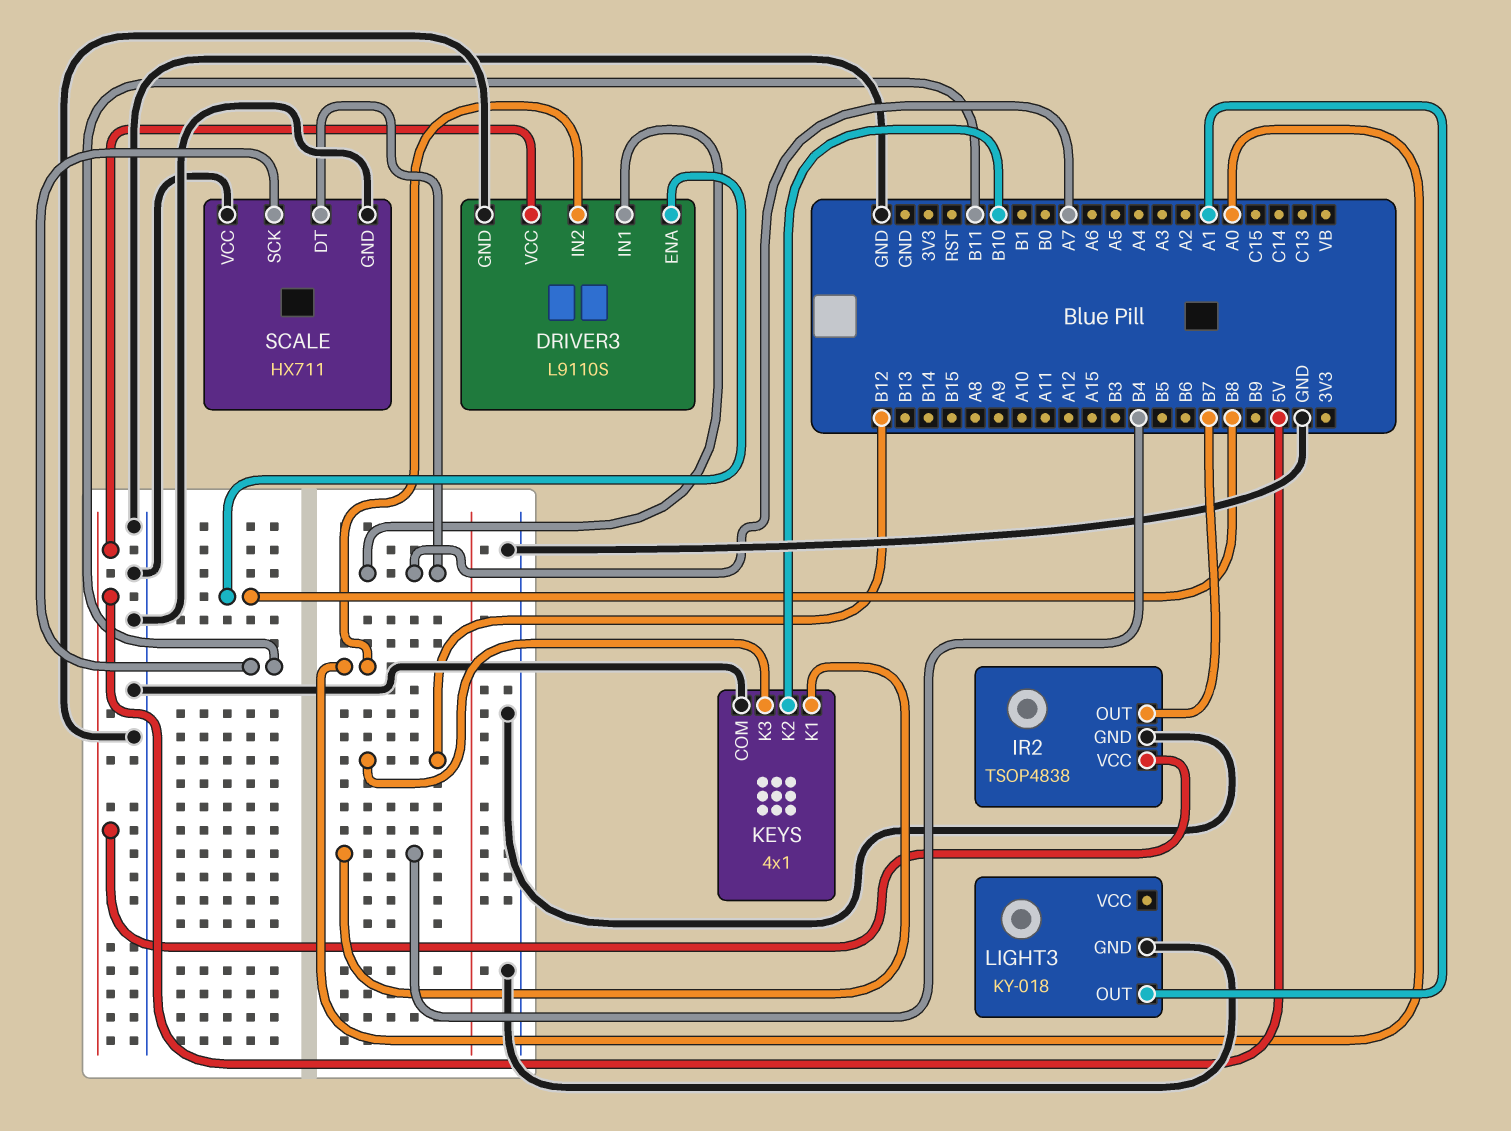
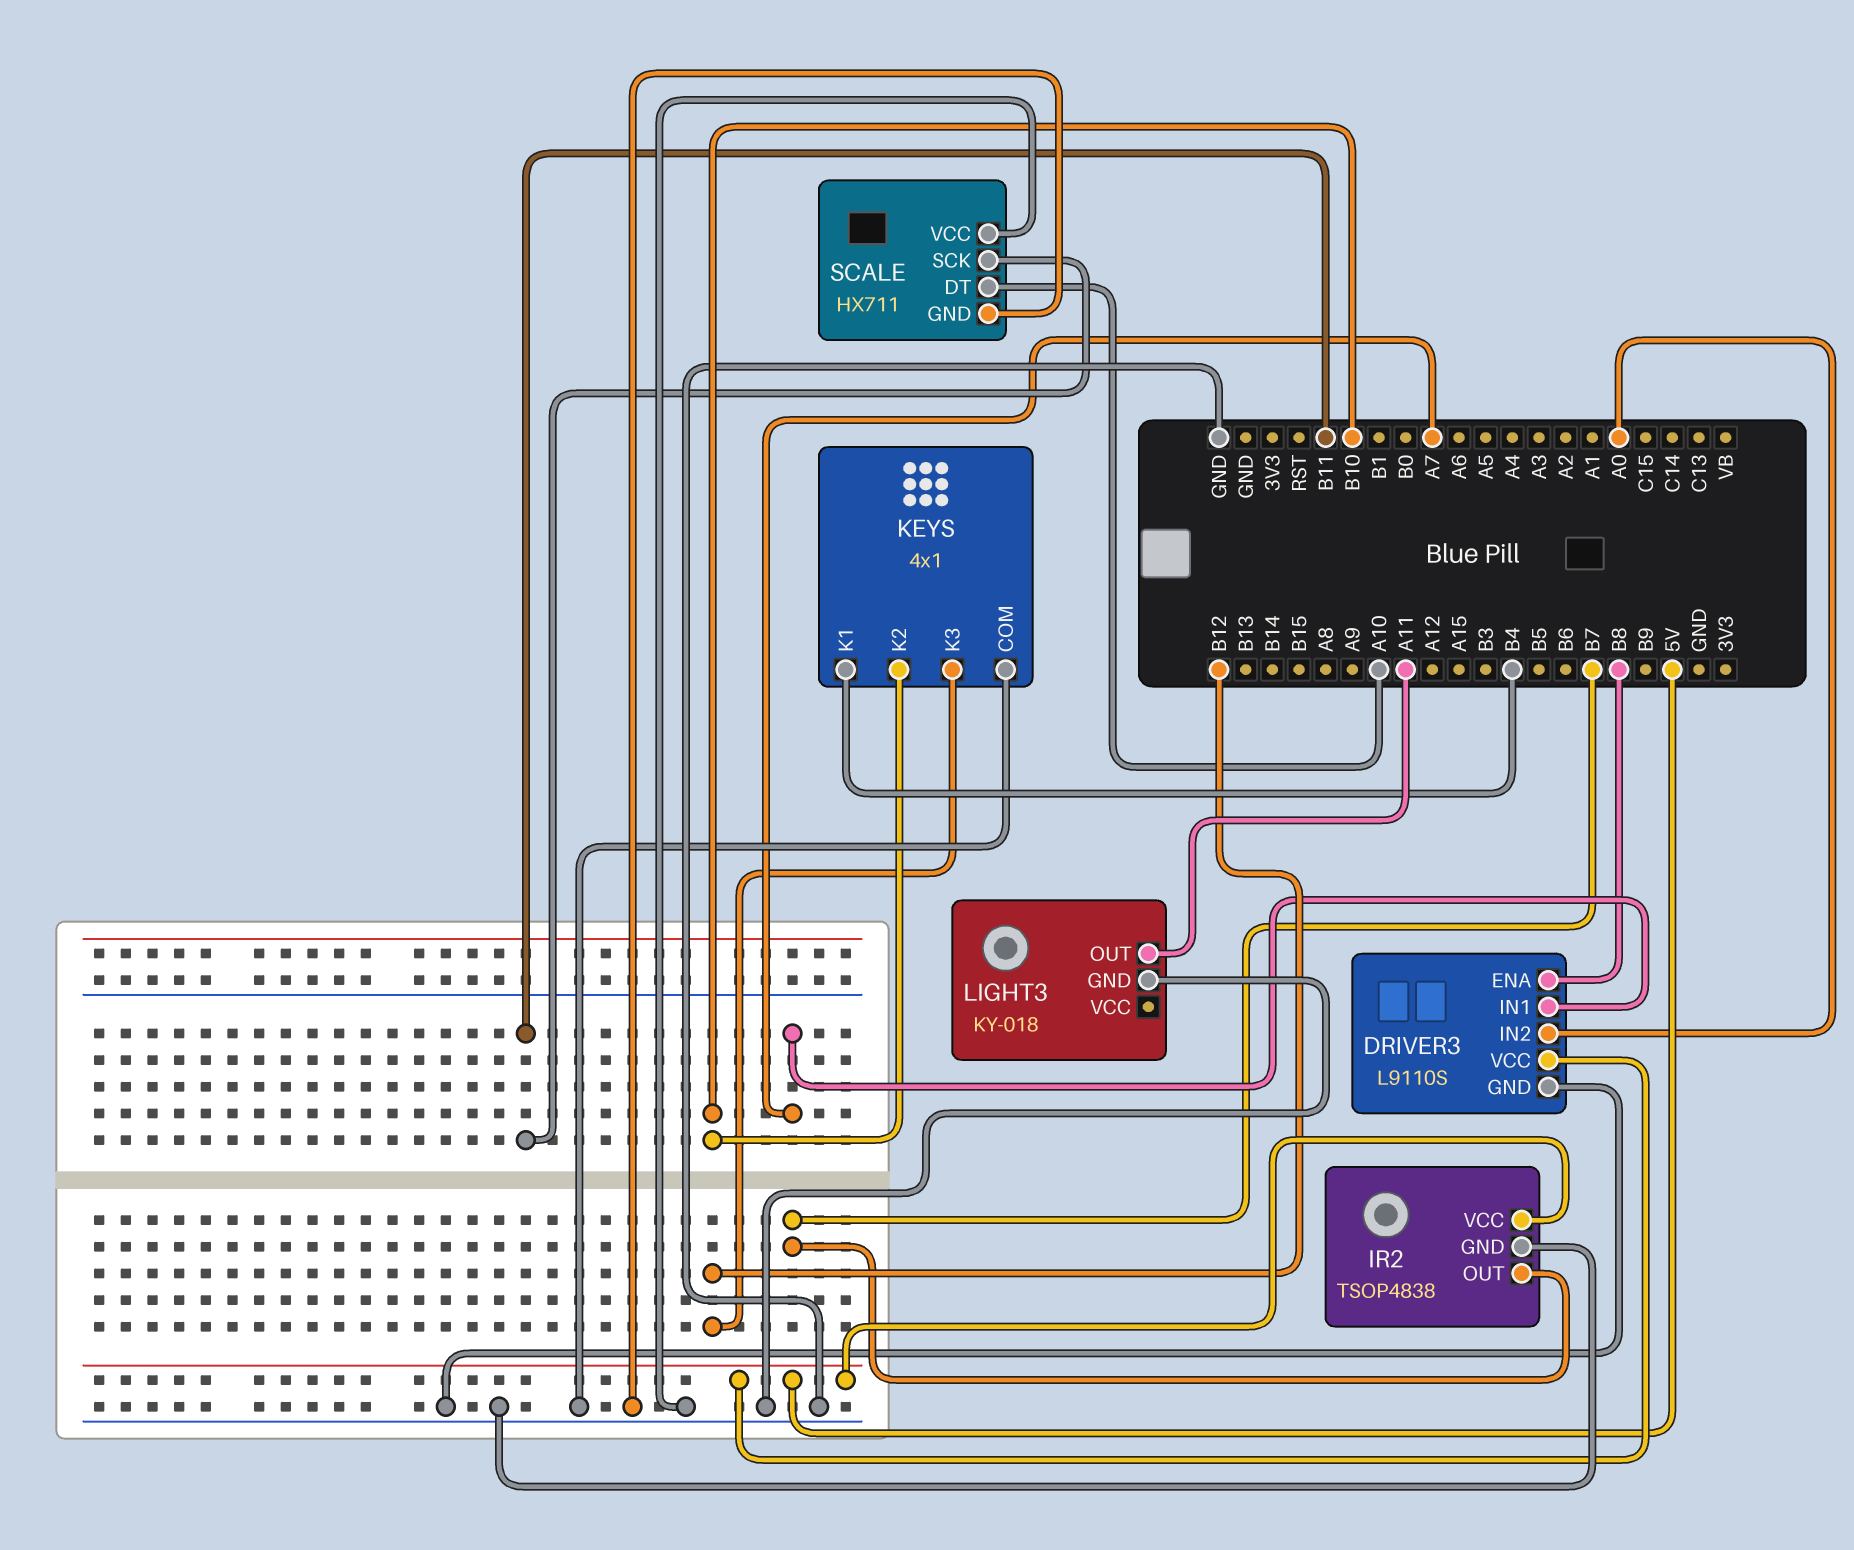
LIGHT3 pin OUT: A1 -> A11
SCALE pin DT: A7 -> A10

